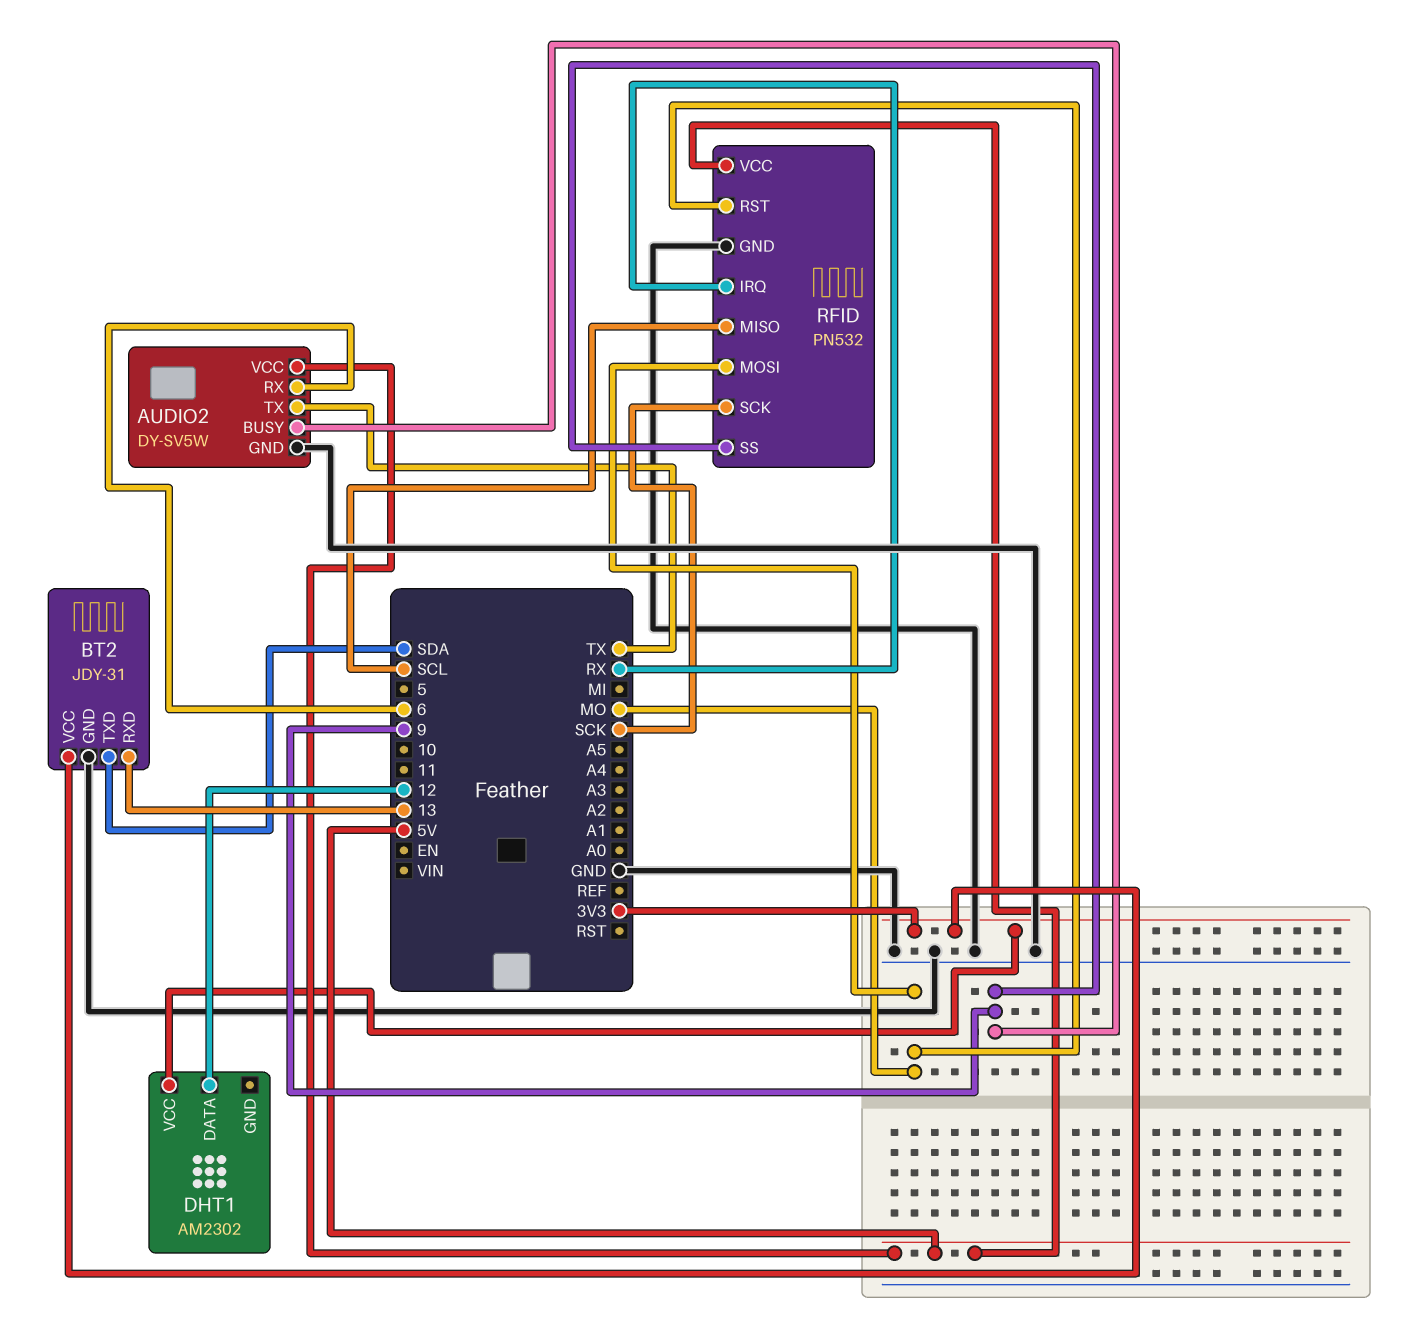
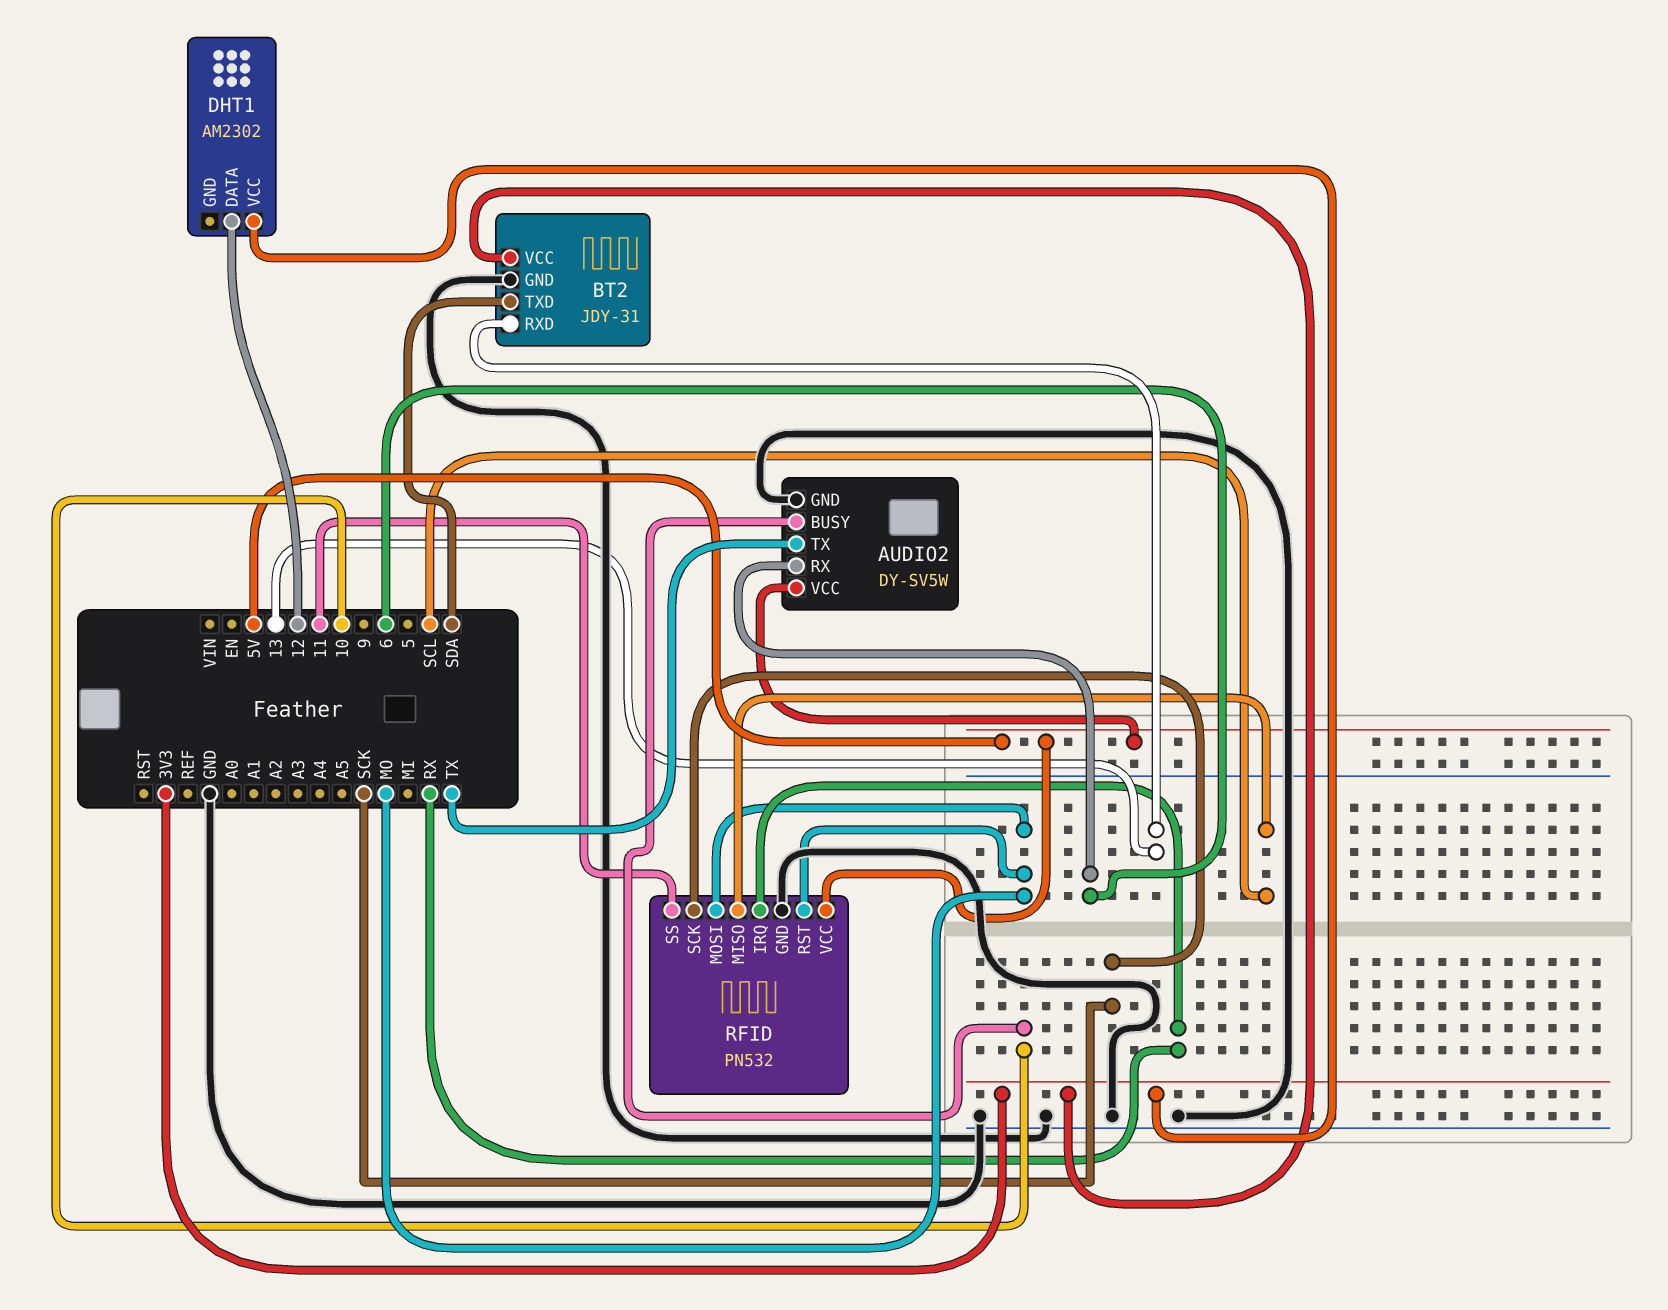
AUDIO2 pin BUSY: 9 -> 10
RFID pin SS: 9 -> 11

